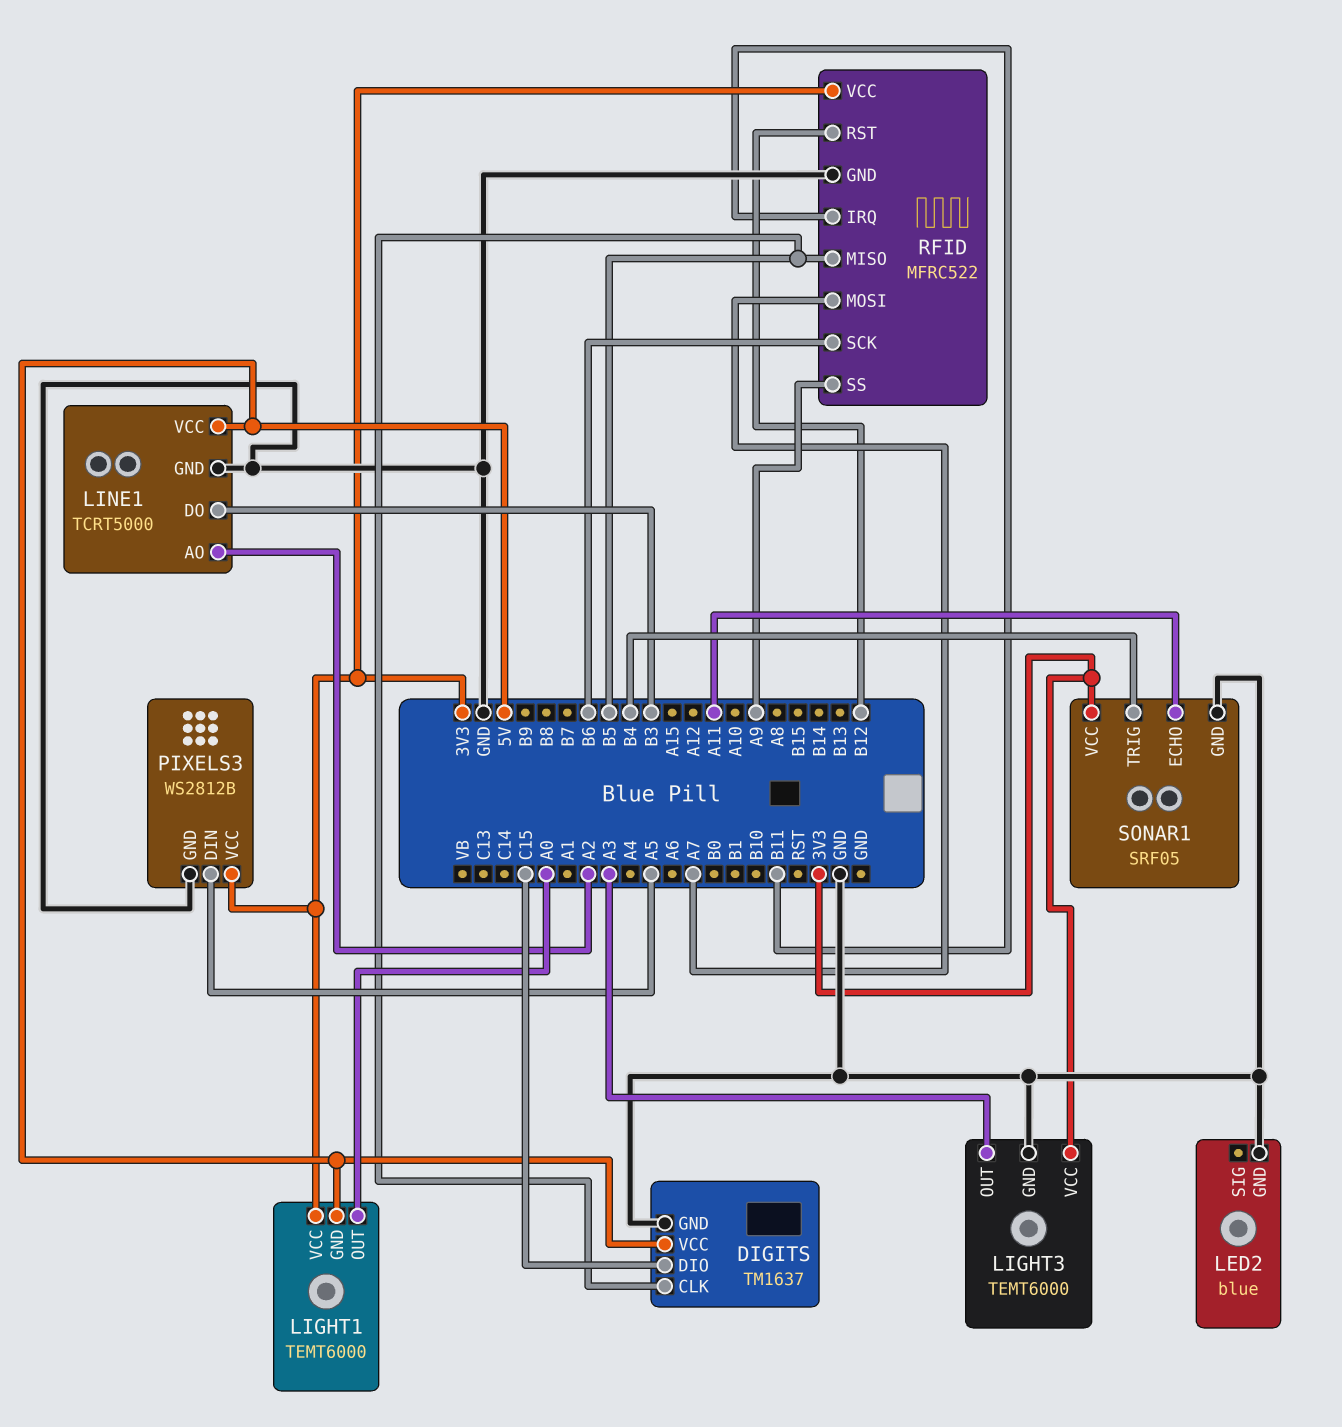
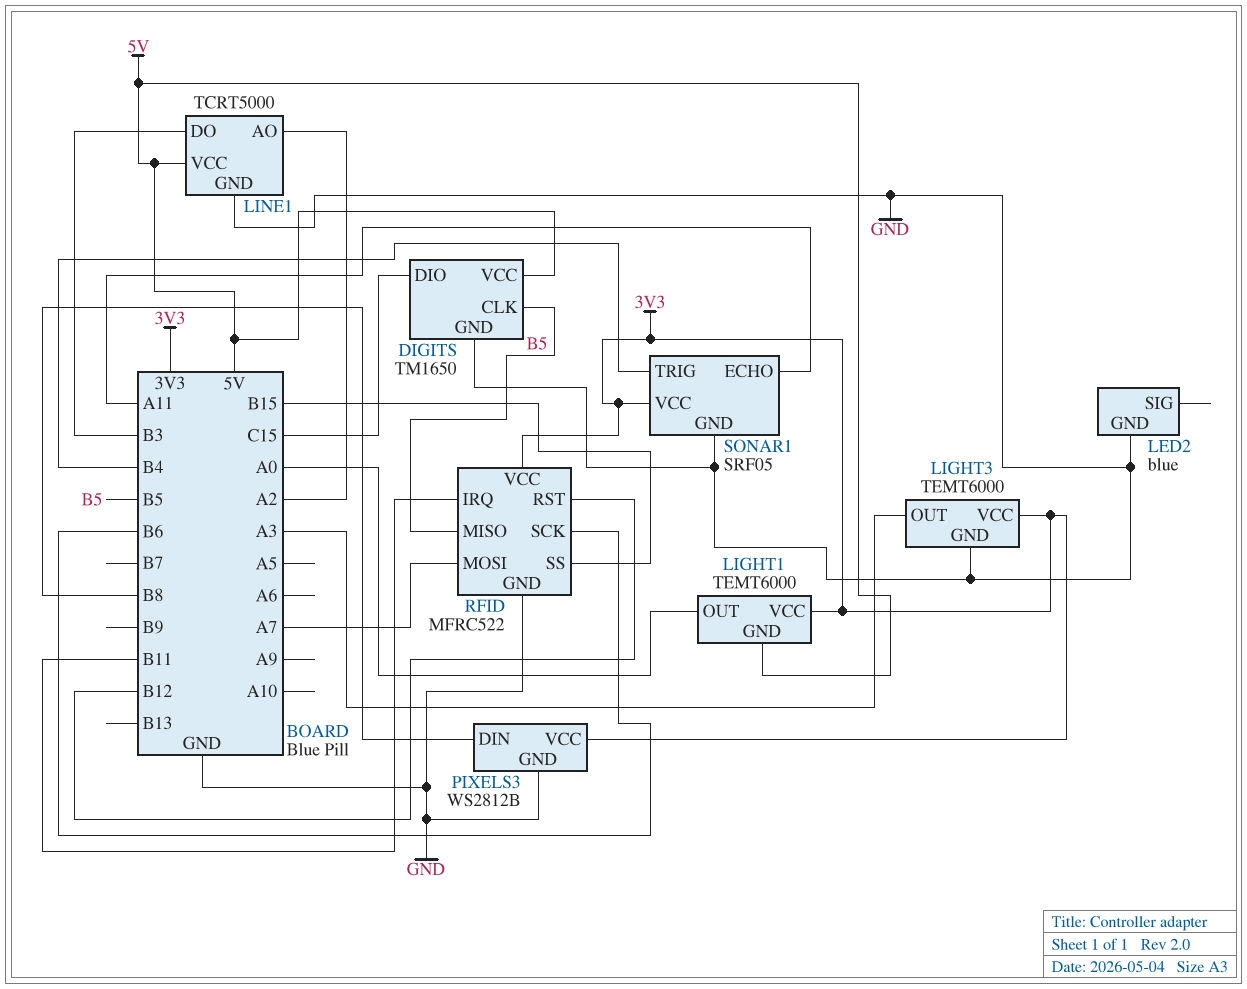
DIGITS: TM1637 -> TM1650
PIXELS3 pin DIN: A5 -> B8
RFID pin SS: A9 -> B15

